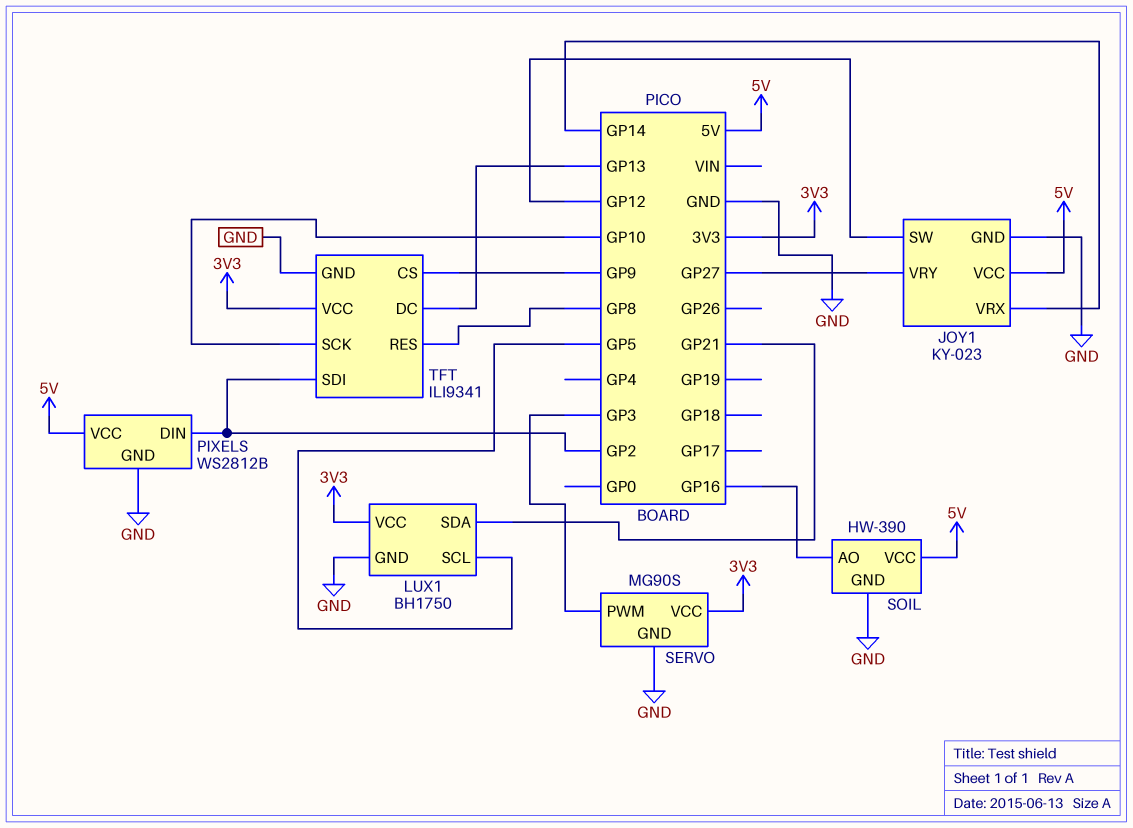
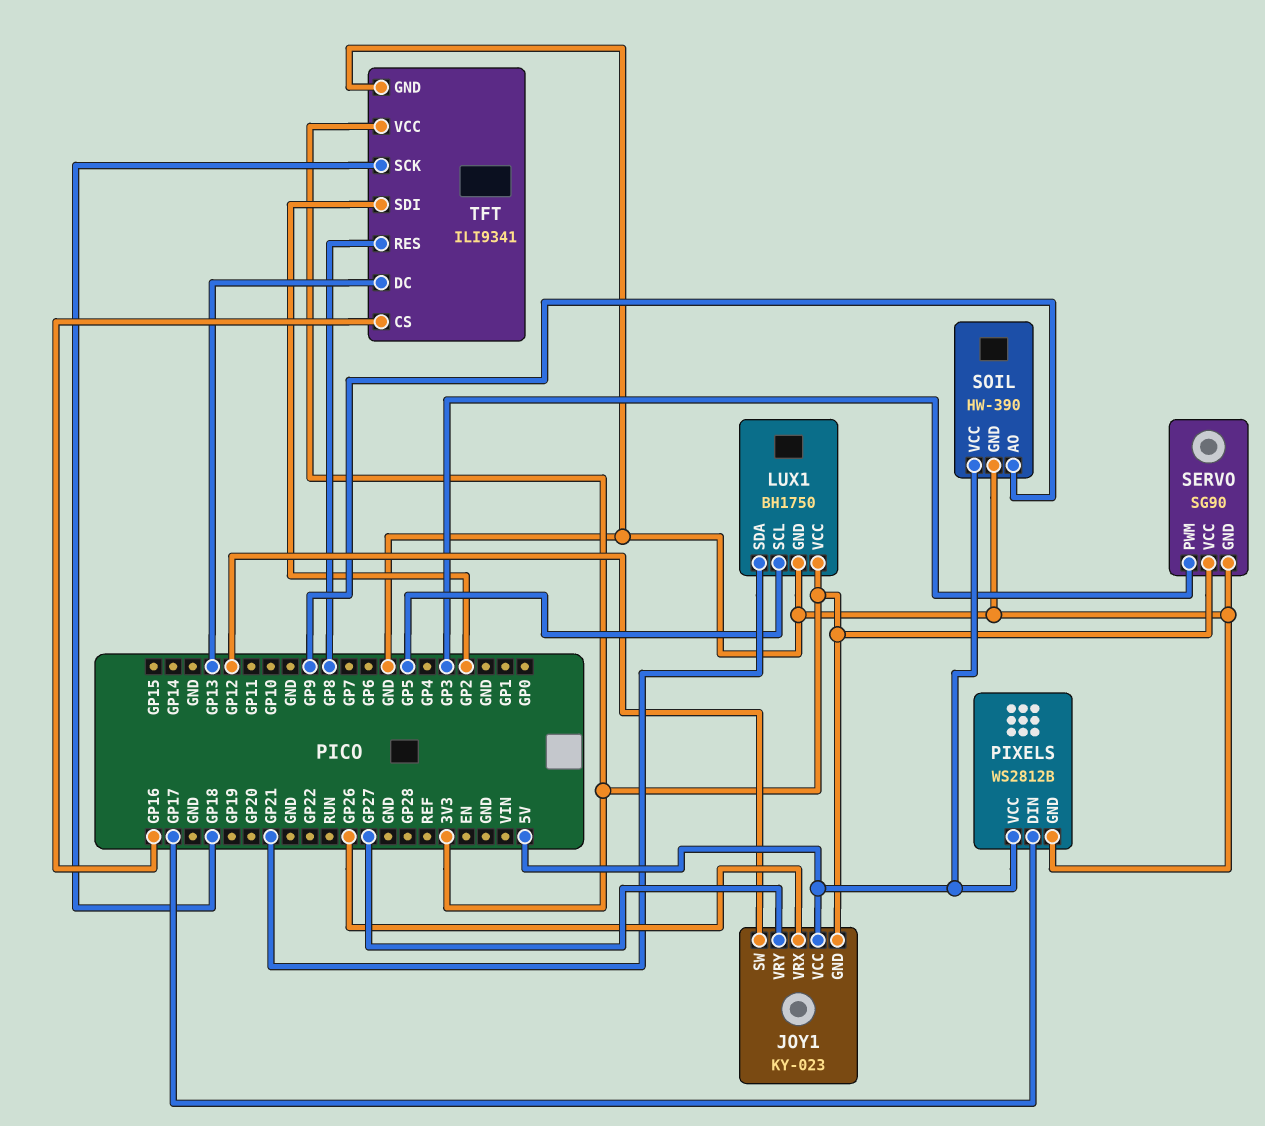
JOY1 pin GND: GND -> 3V3
JOY1 pin VRX: GP14 -> GP26
PIXELS pin DIN: GP2 -> GP17
SERVO: MG90S -> SG90
SOIL pin AO: GP16 -> GP9
TFT pin CS: GP9 -> GP16
TFT pin SCK: GP10 -> GP18

